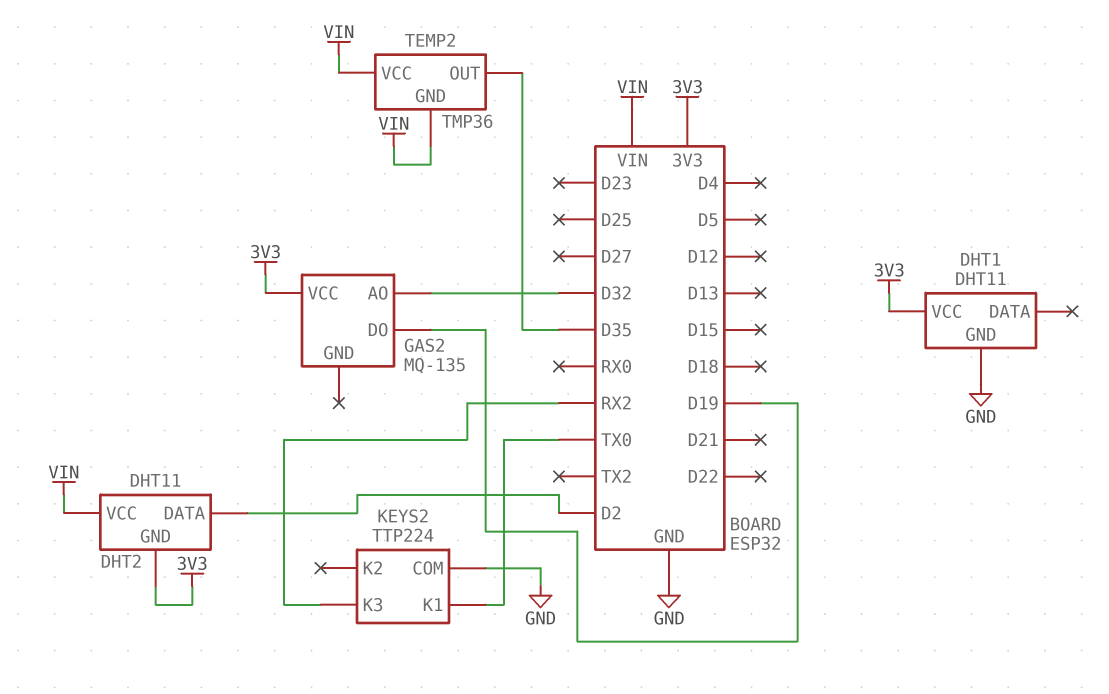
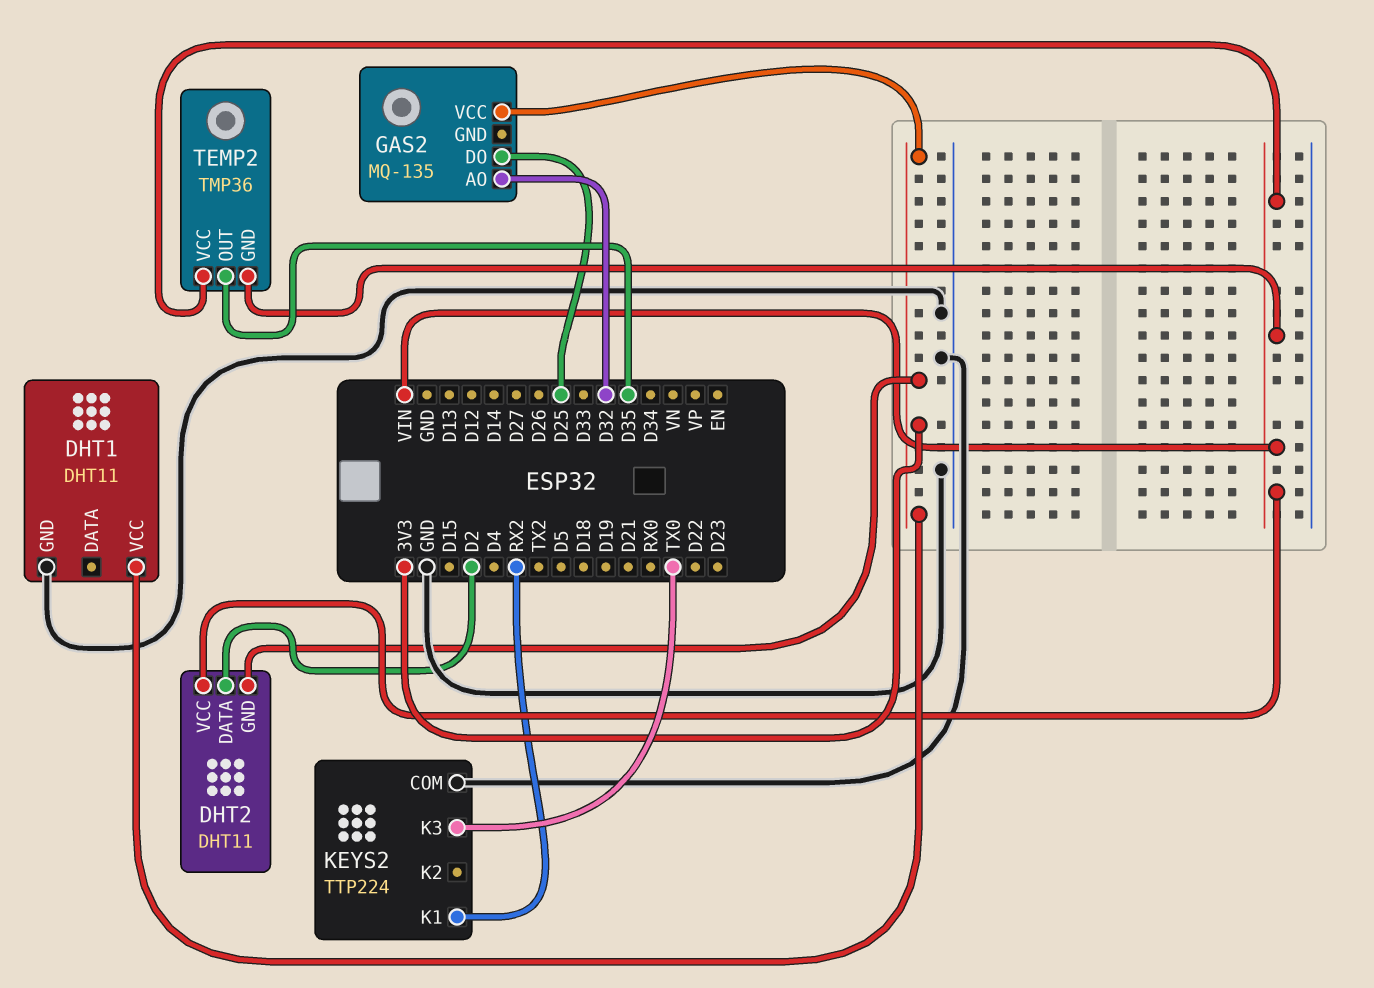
GAS2 pin DO: D19 -> D25
KEYS2 pin K1: TX0 -> RX2
KEYS2 pin K3: RX2 -> TX0

